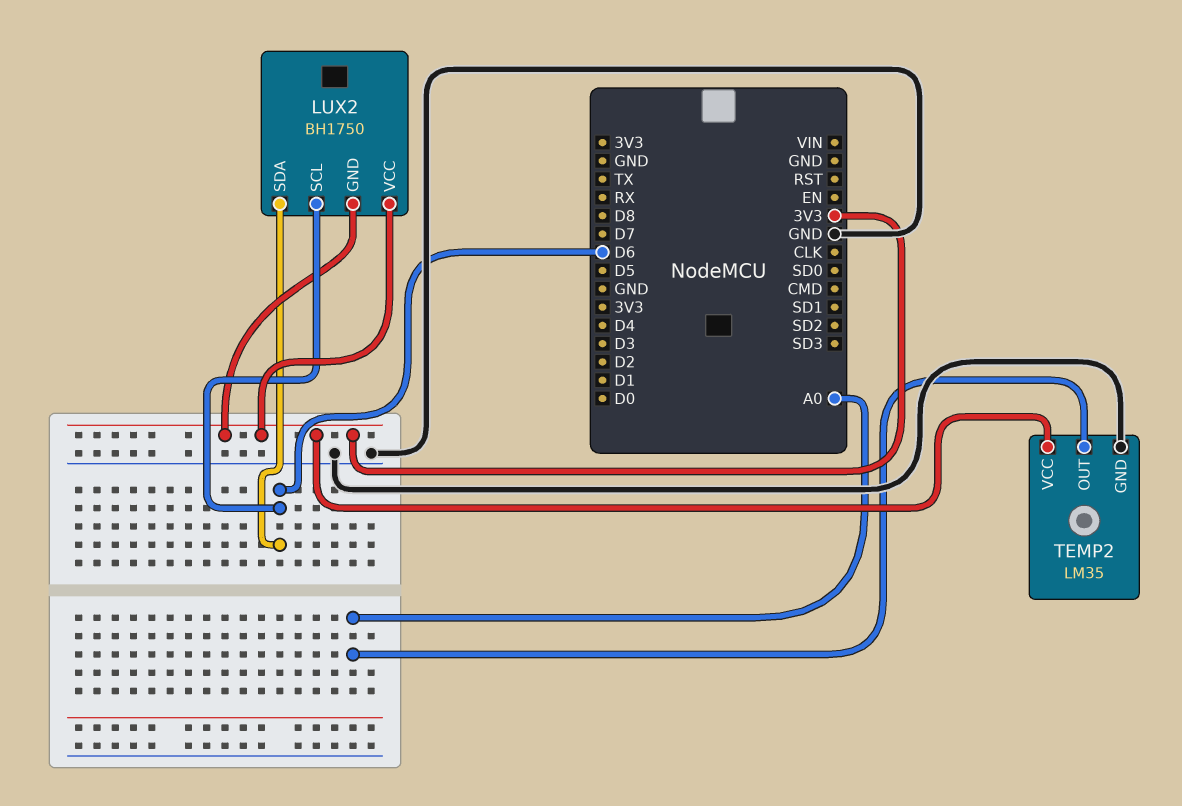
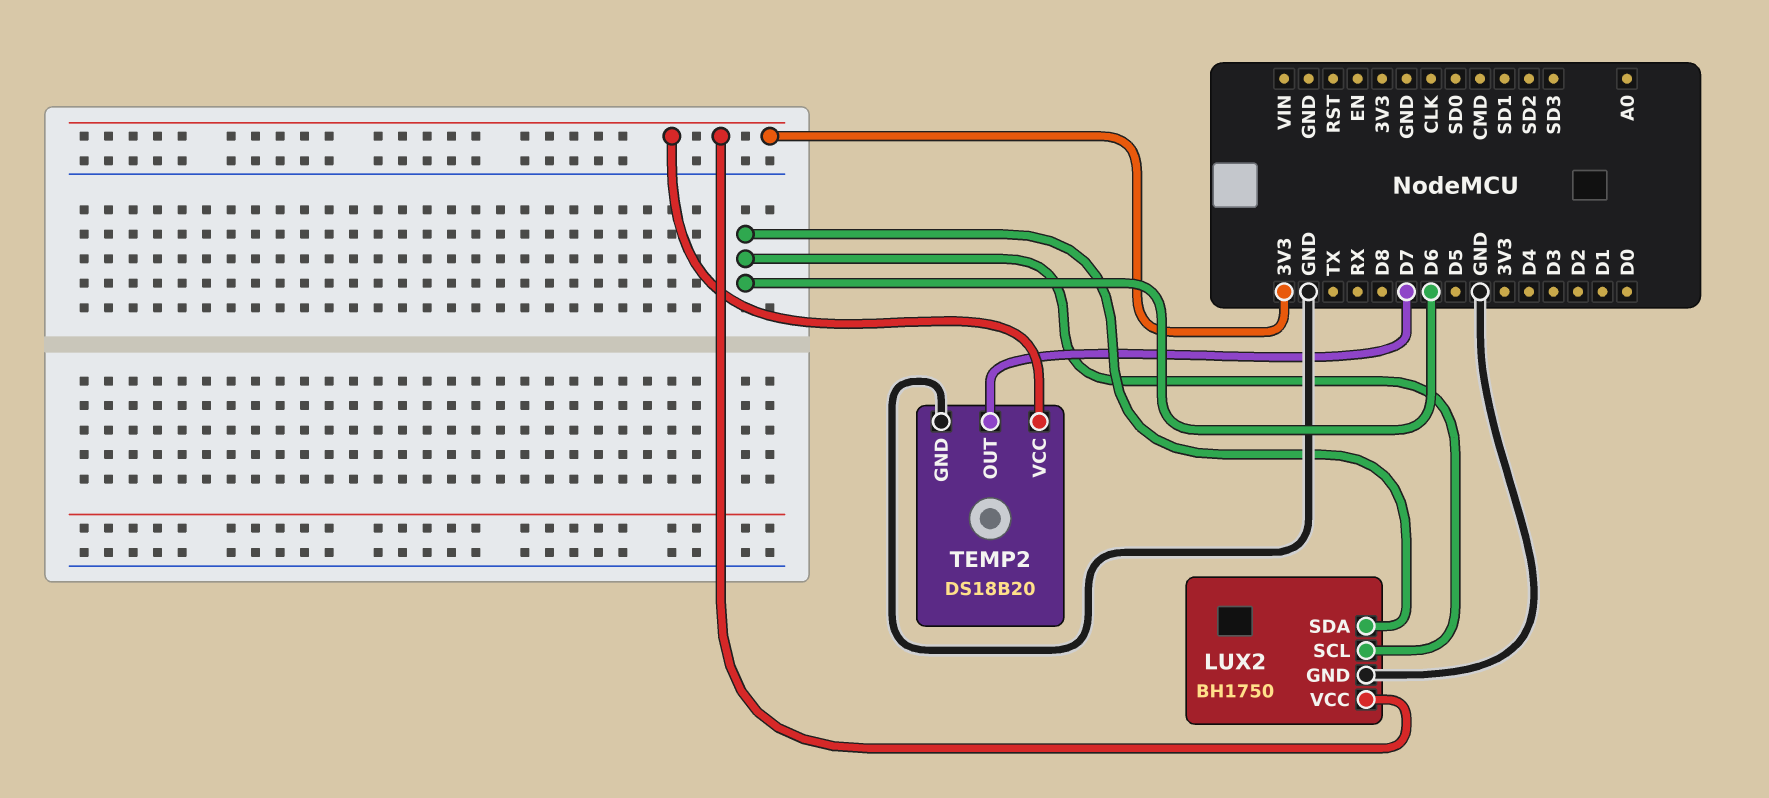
LUX2 pin GND: 3V3 -> GND
TEMP2: LM35 -> DS18B20
TEMP2 pin OUT: A0 -> D7

